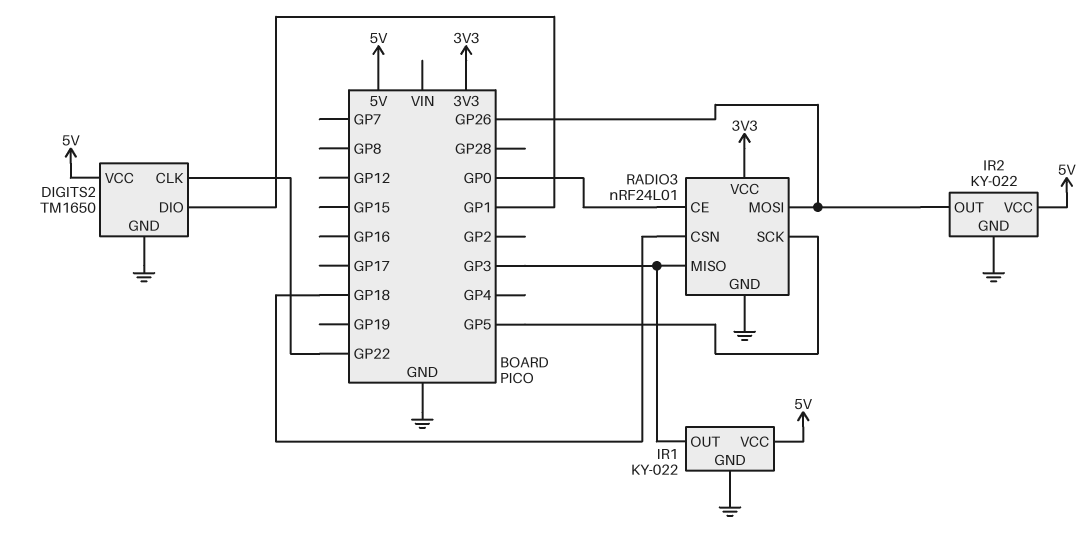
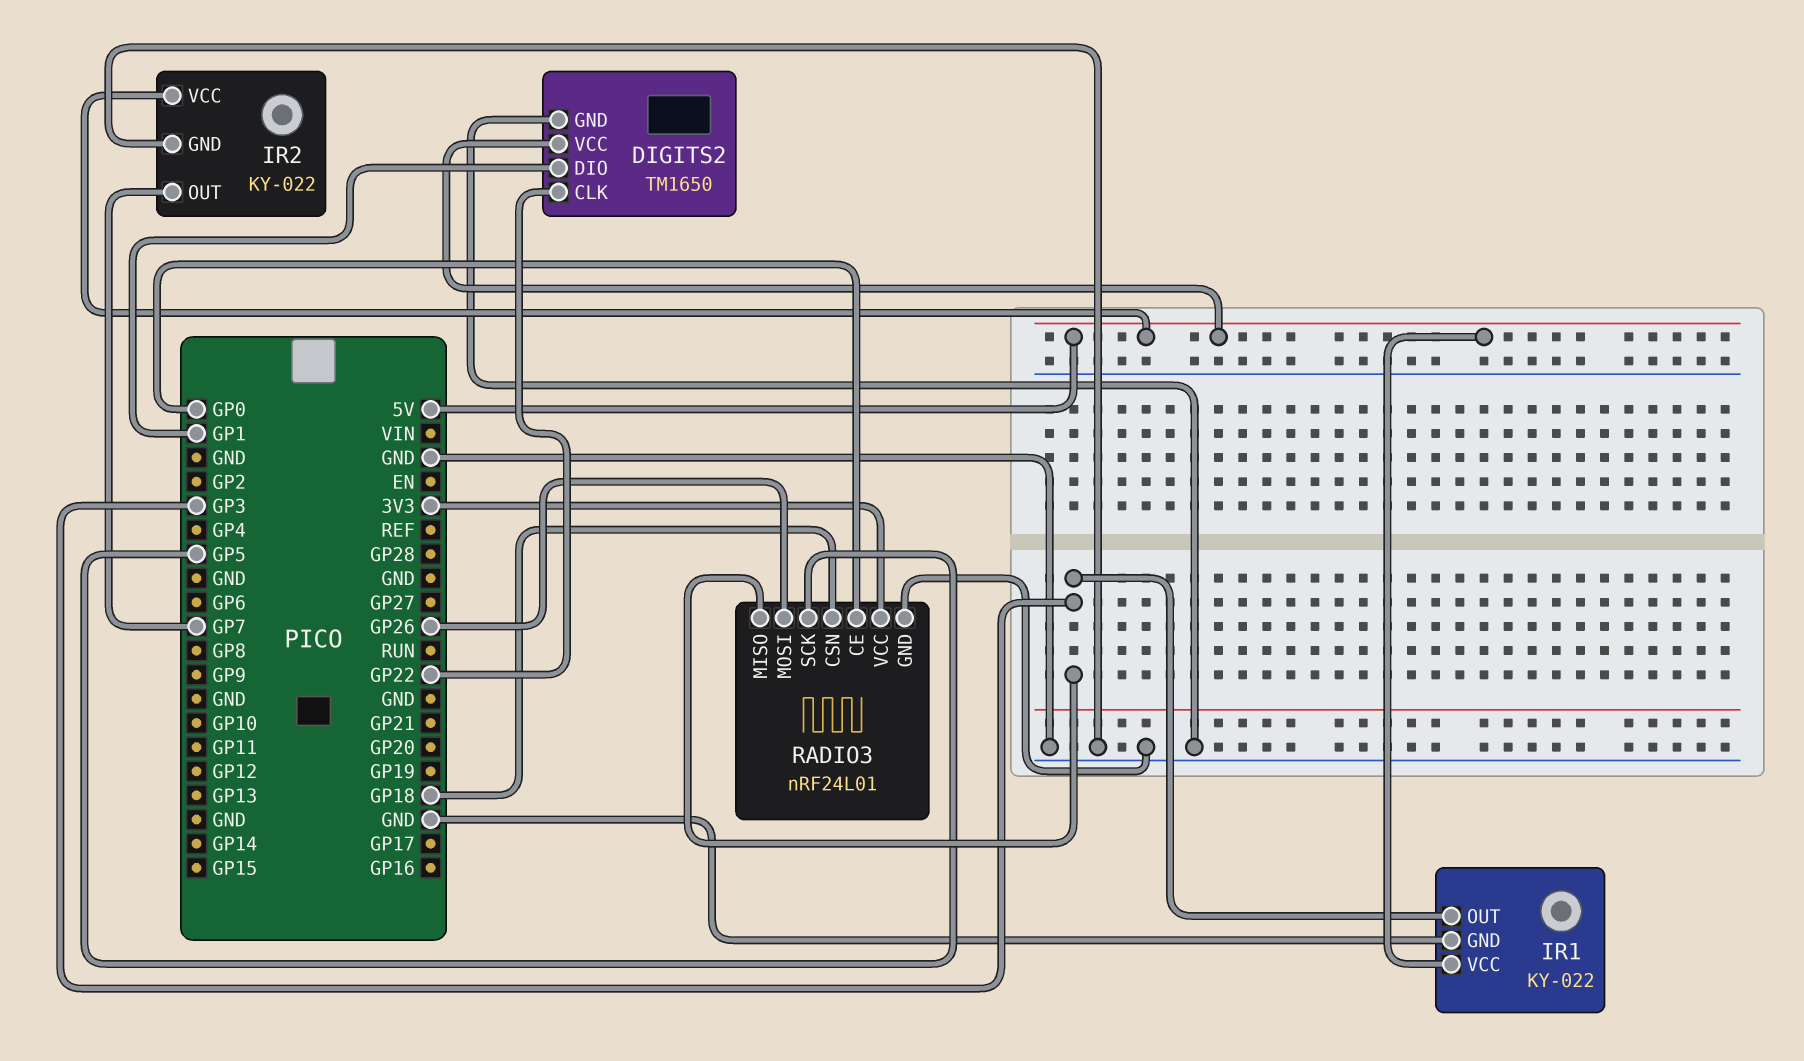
IR2 pin OUT: GP26 -> GP7

